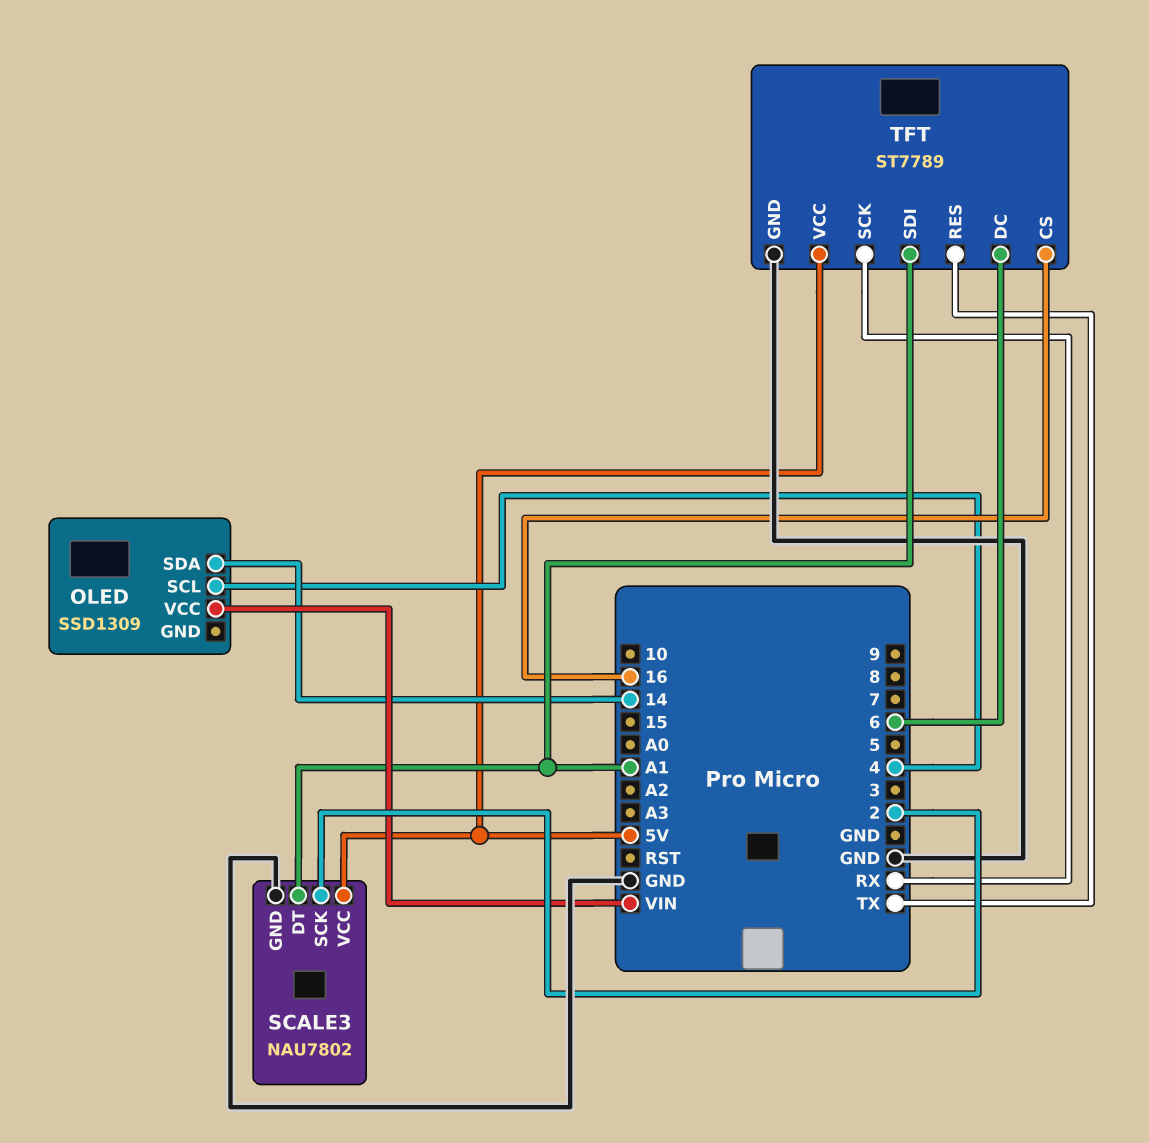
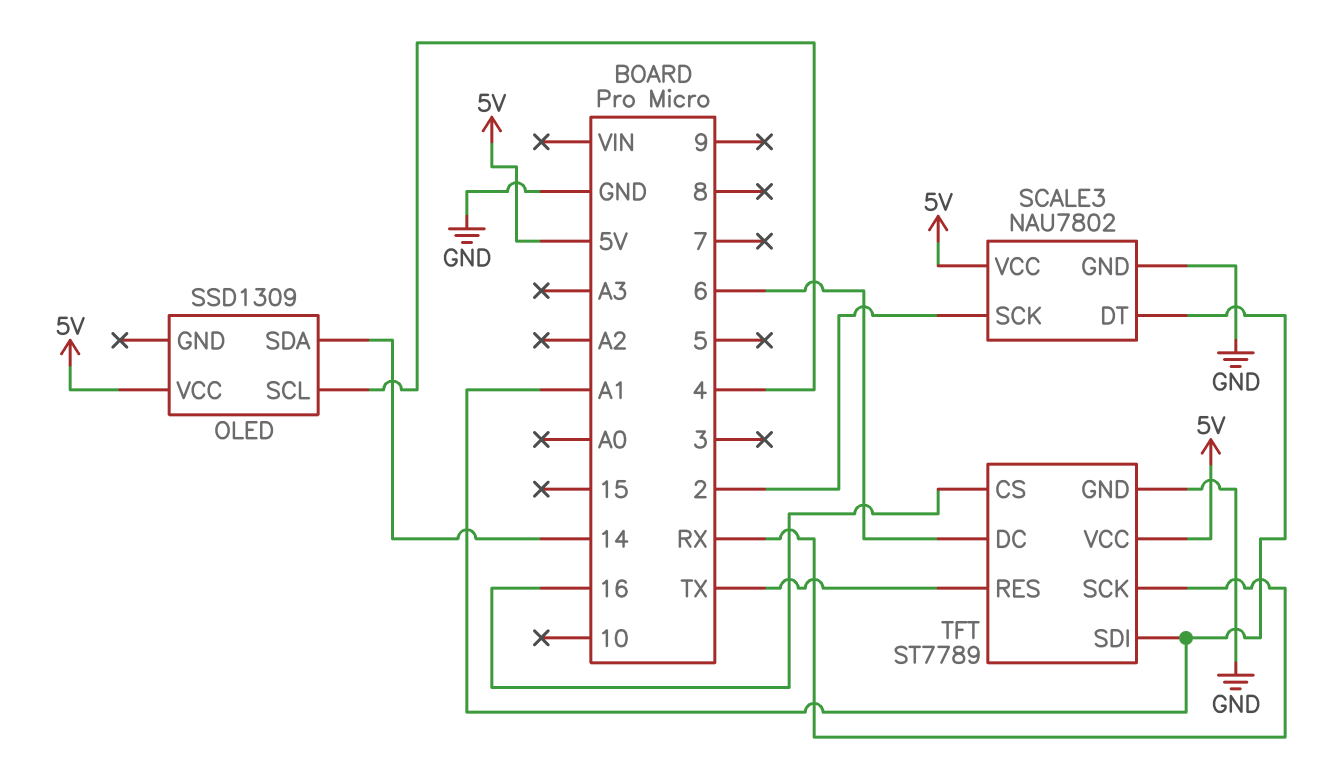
OLED pin VCC: VIN -> 5V

